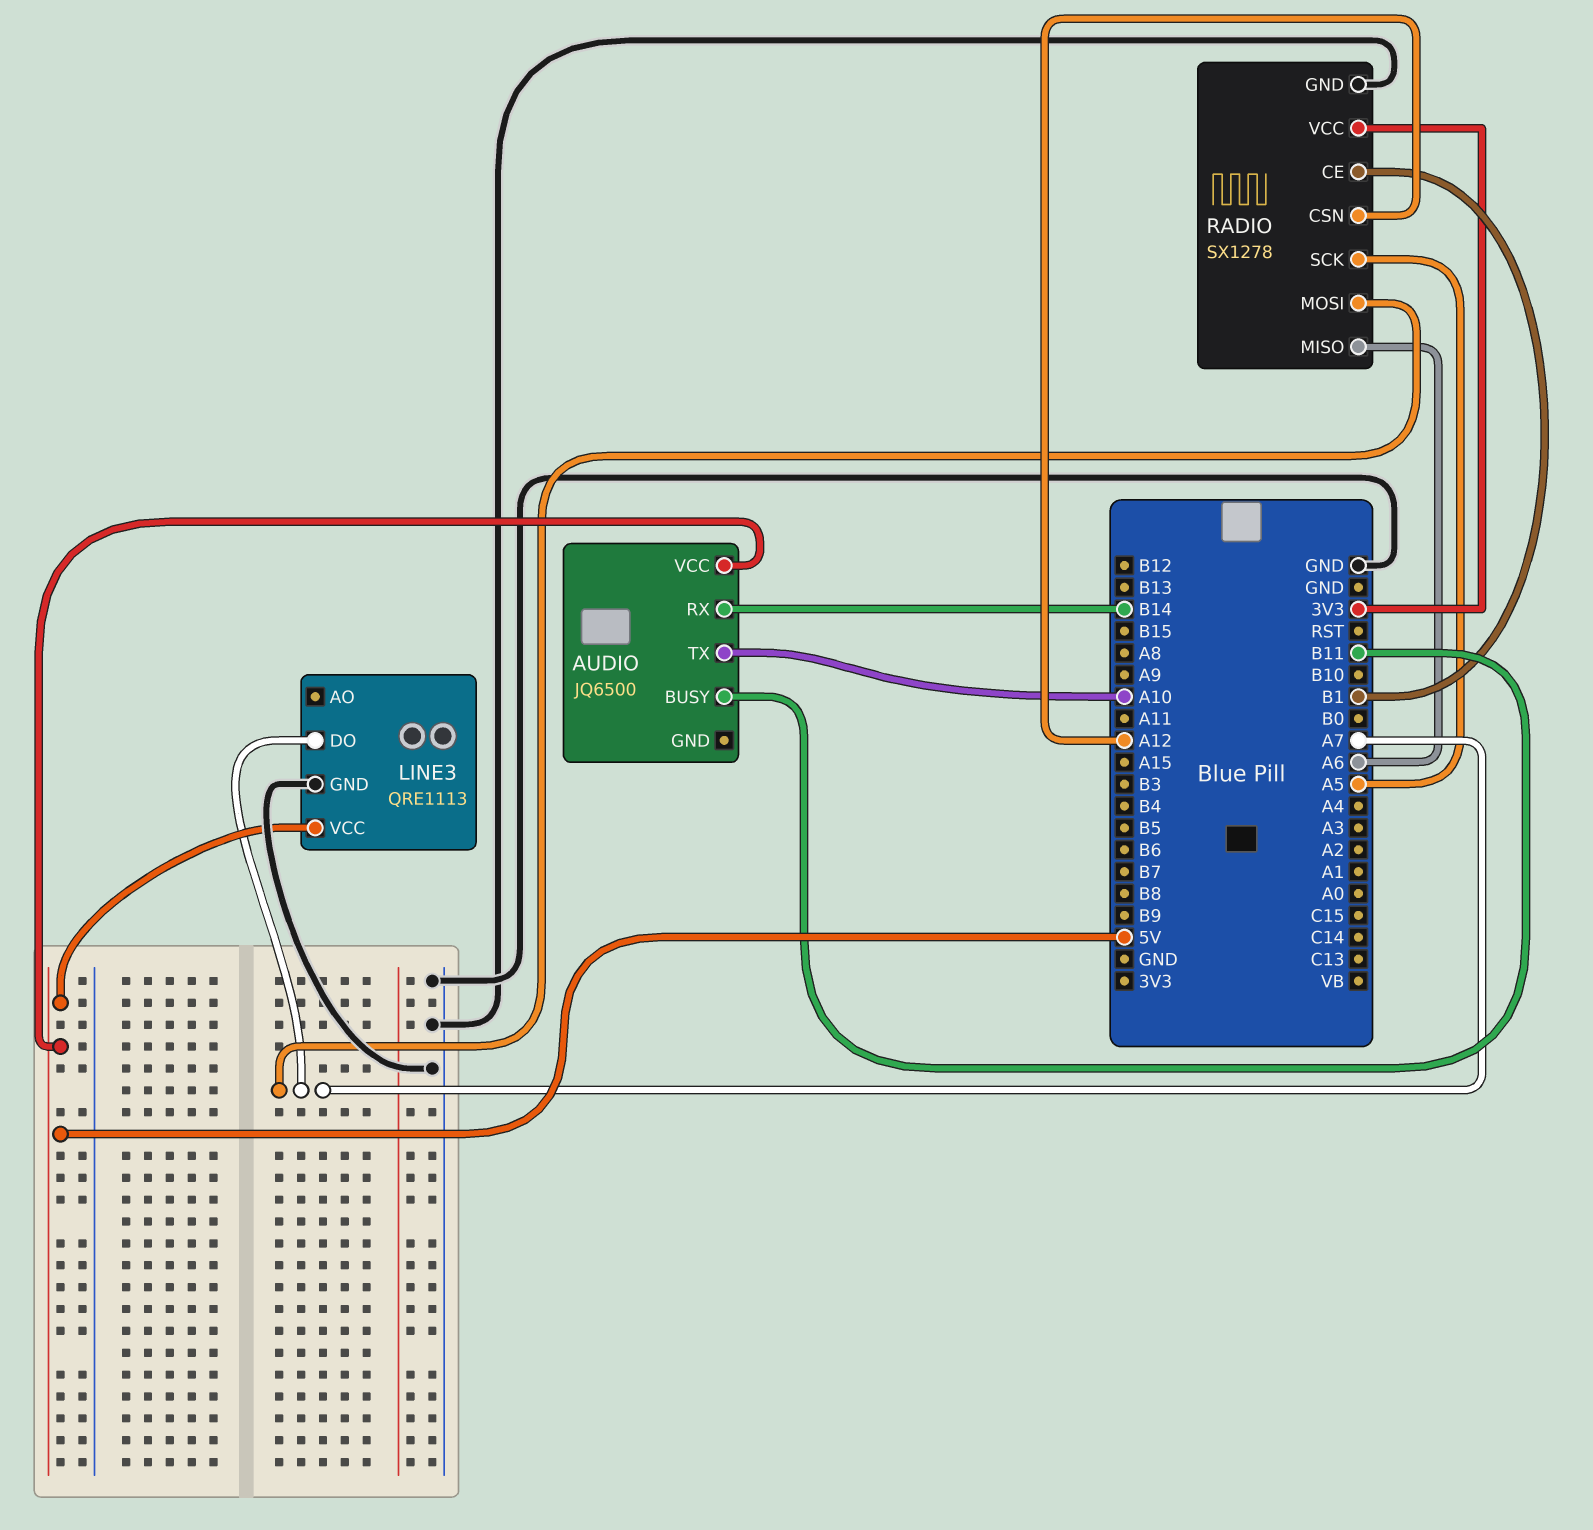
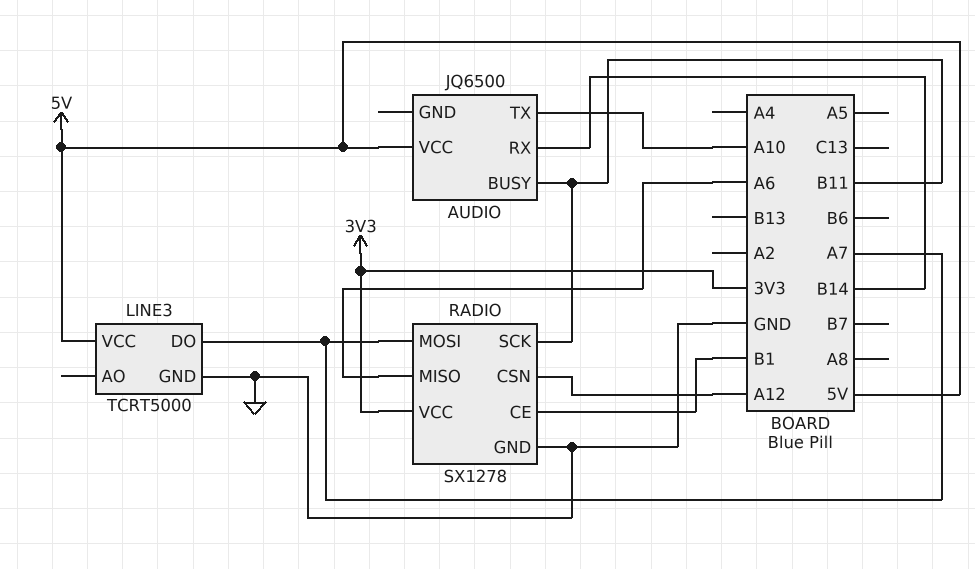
LINE3: QRE1113 -> TCRT5000
RADIO pin SCK: A5 -> B11

